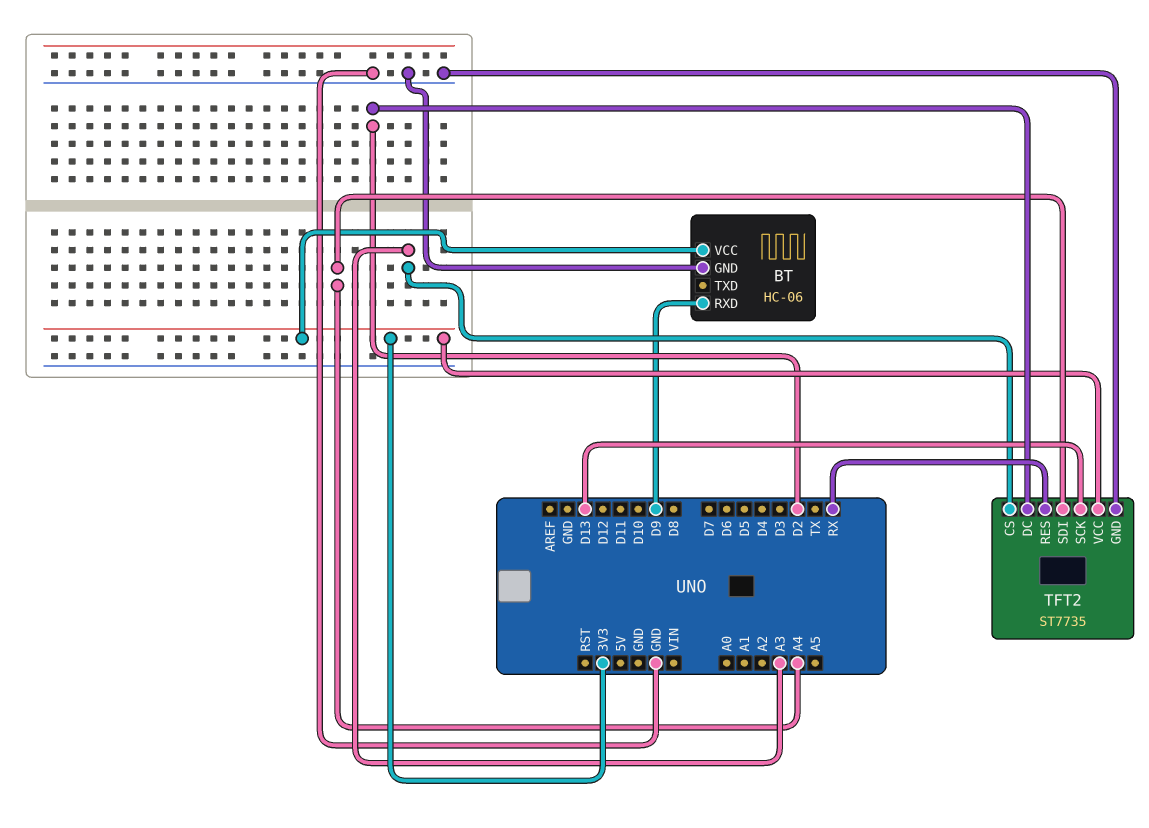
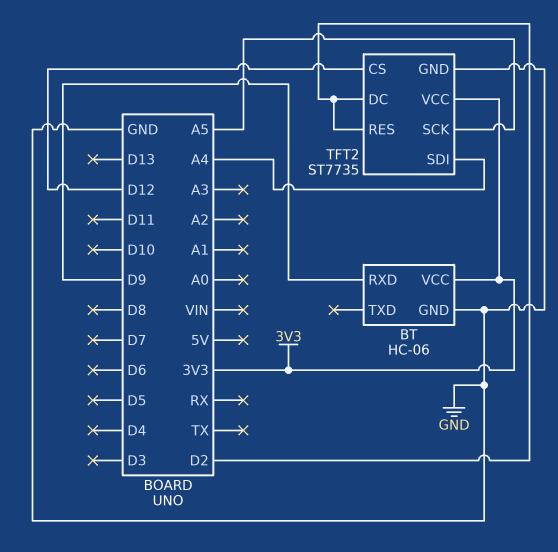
TFT2 pin CS: A3 -> D12
TFT2 pin RES: RX -> D2
TFT2 pin SCK: D13 -> A5

